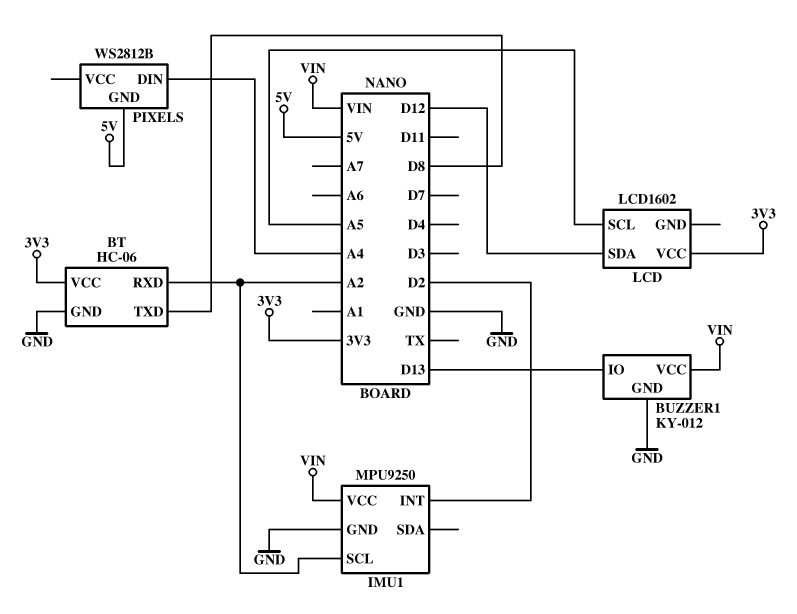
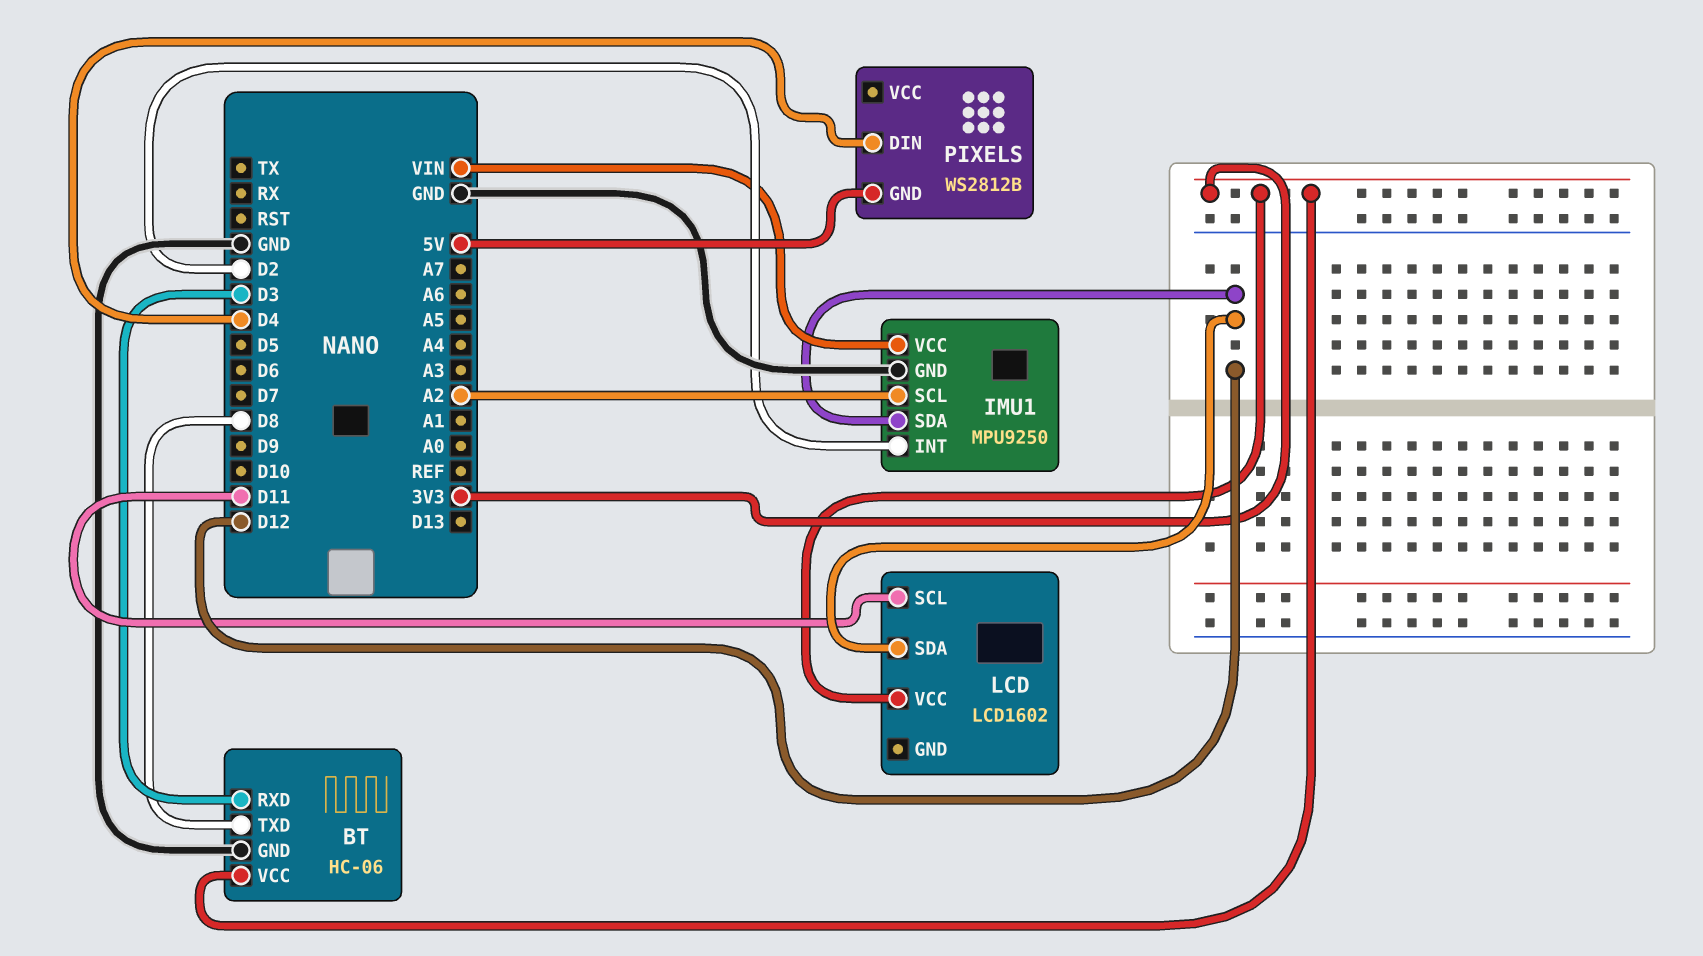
BT pin RXD: A2 -> D3
BUZZER1: KY-012 -> none
BUZZER1 pin GND: GND -> none
BUZZER1 pin IO: D13 -> none
BUZZER1 pin VCC: VIN -> none
IMU1 pin SDA: none -> D12
LCD pin SCL: A5 -> D11
PIXELS pin DIN: A4 -> D4

